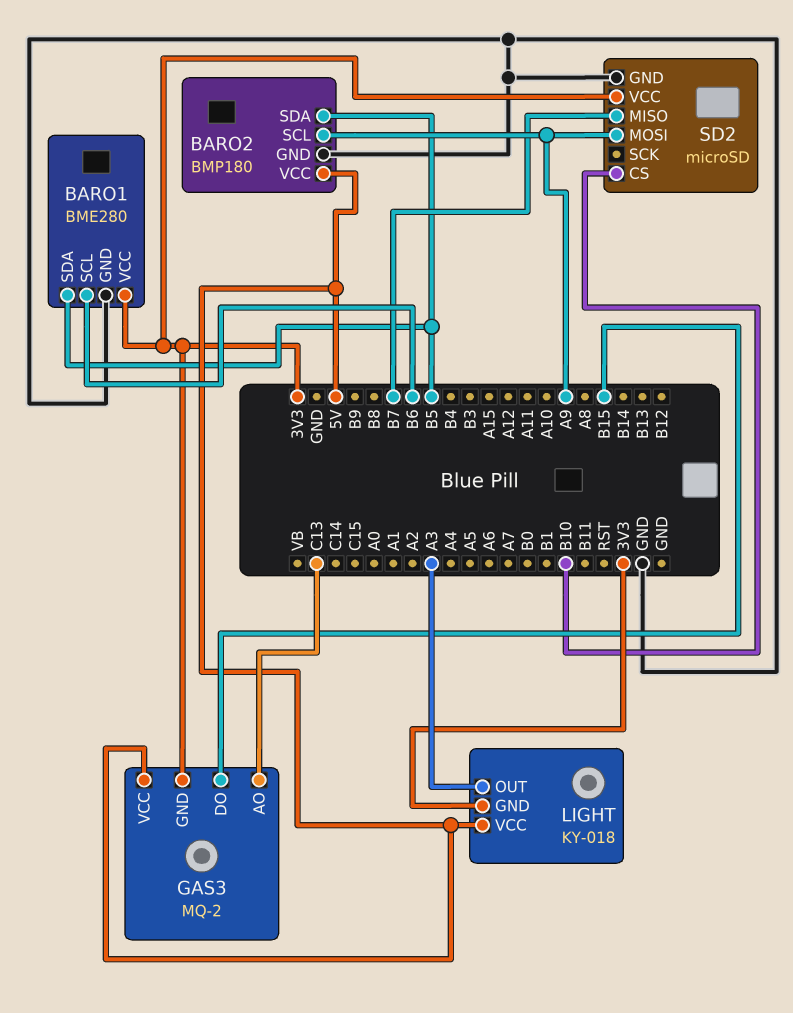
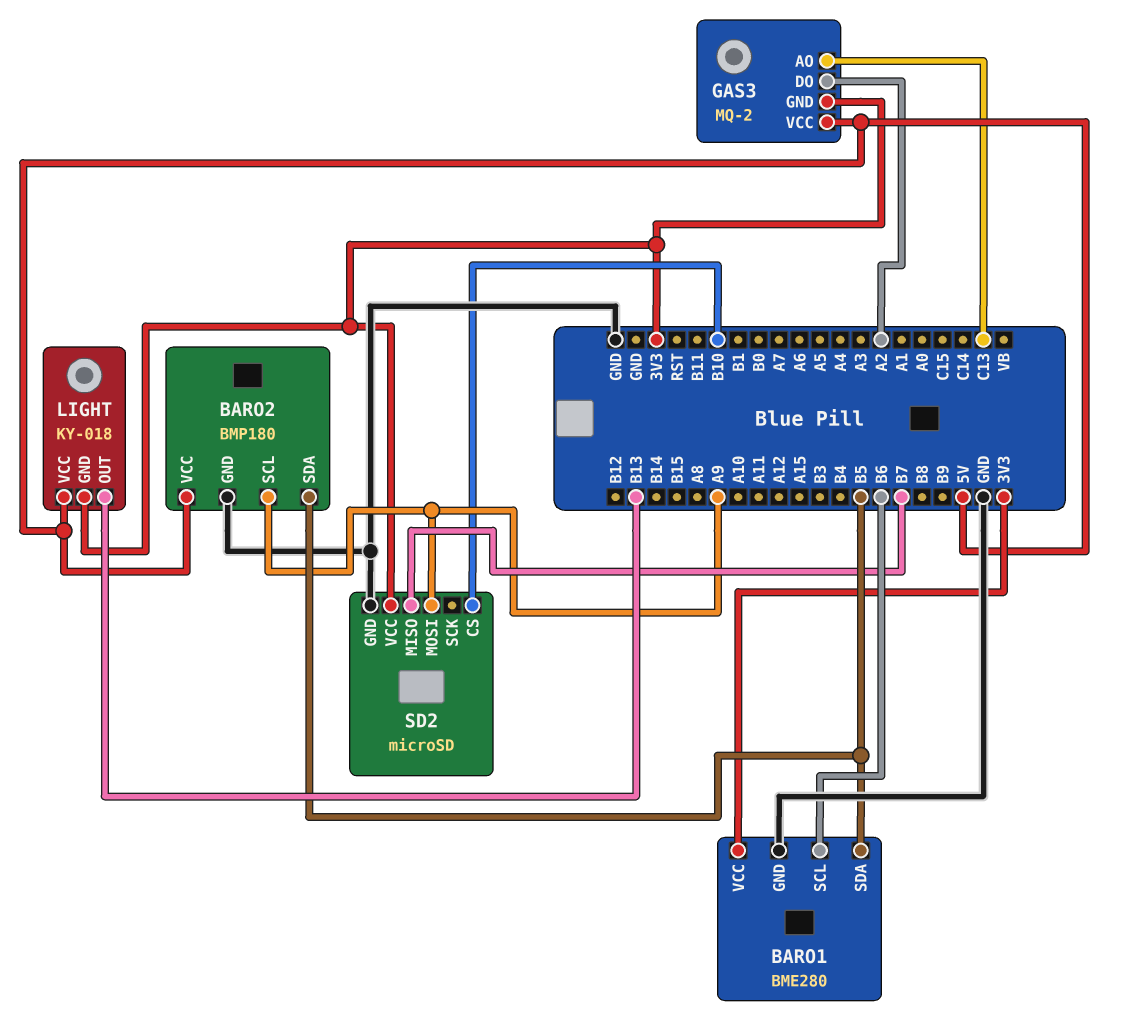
GAS3 pin DO: B15 -> A2
LIGHT pin OUT: A3 -> B13

